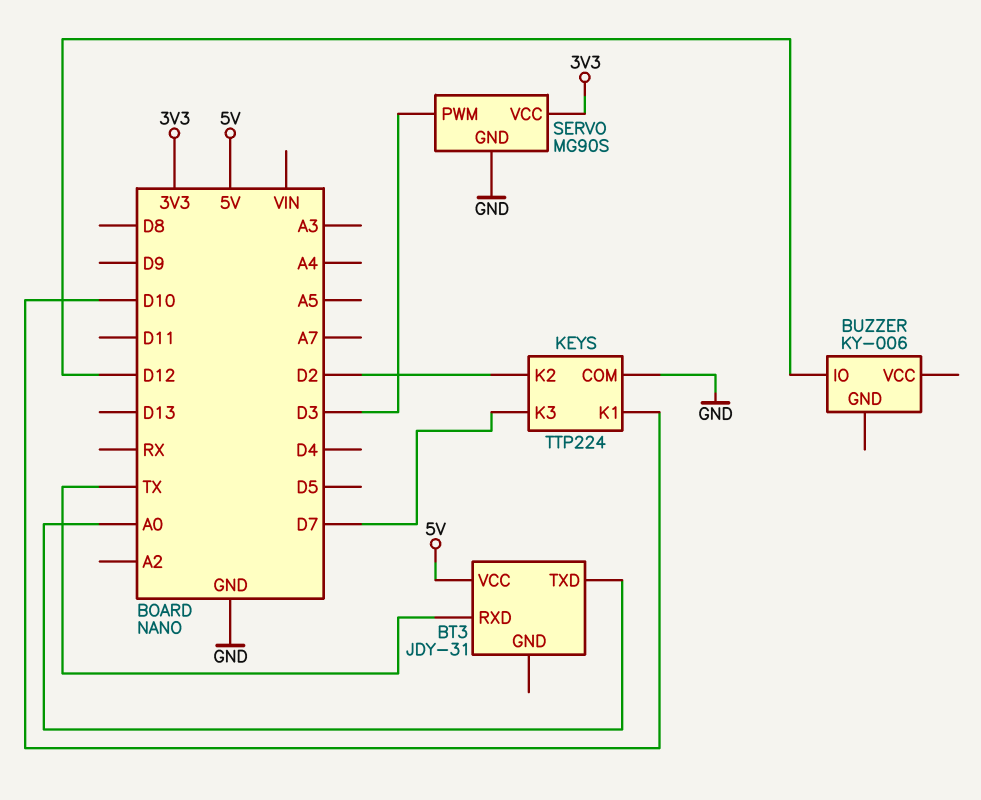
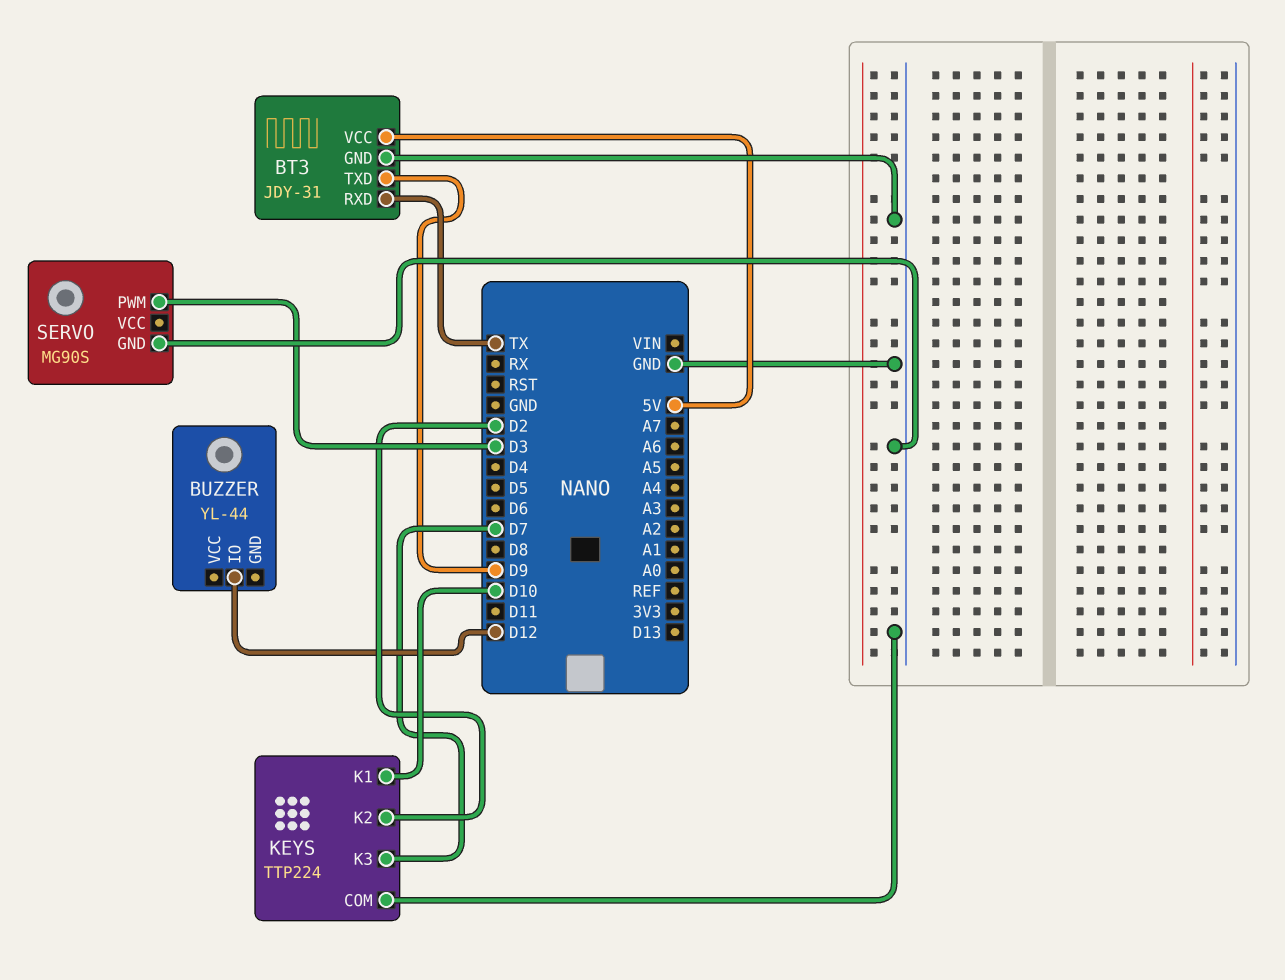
BT3 pin GND: none -> GND
BT3 pin TXD: A0 -> D9
BUZZER: KY-006 -> YL-44
SERVO pin VCC: 3V3 -> none

